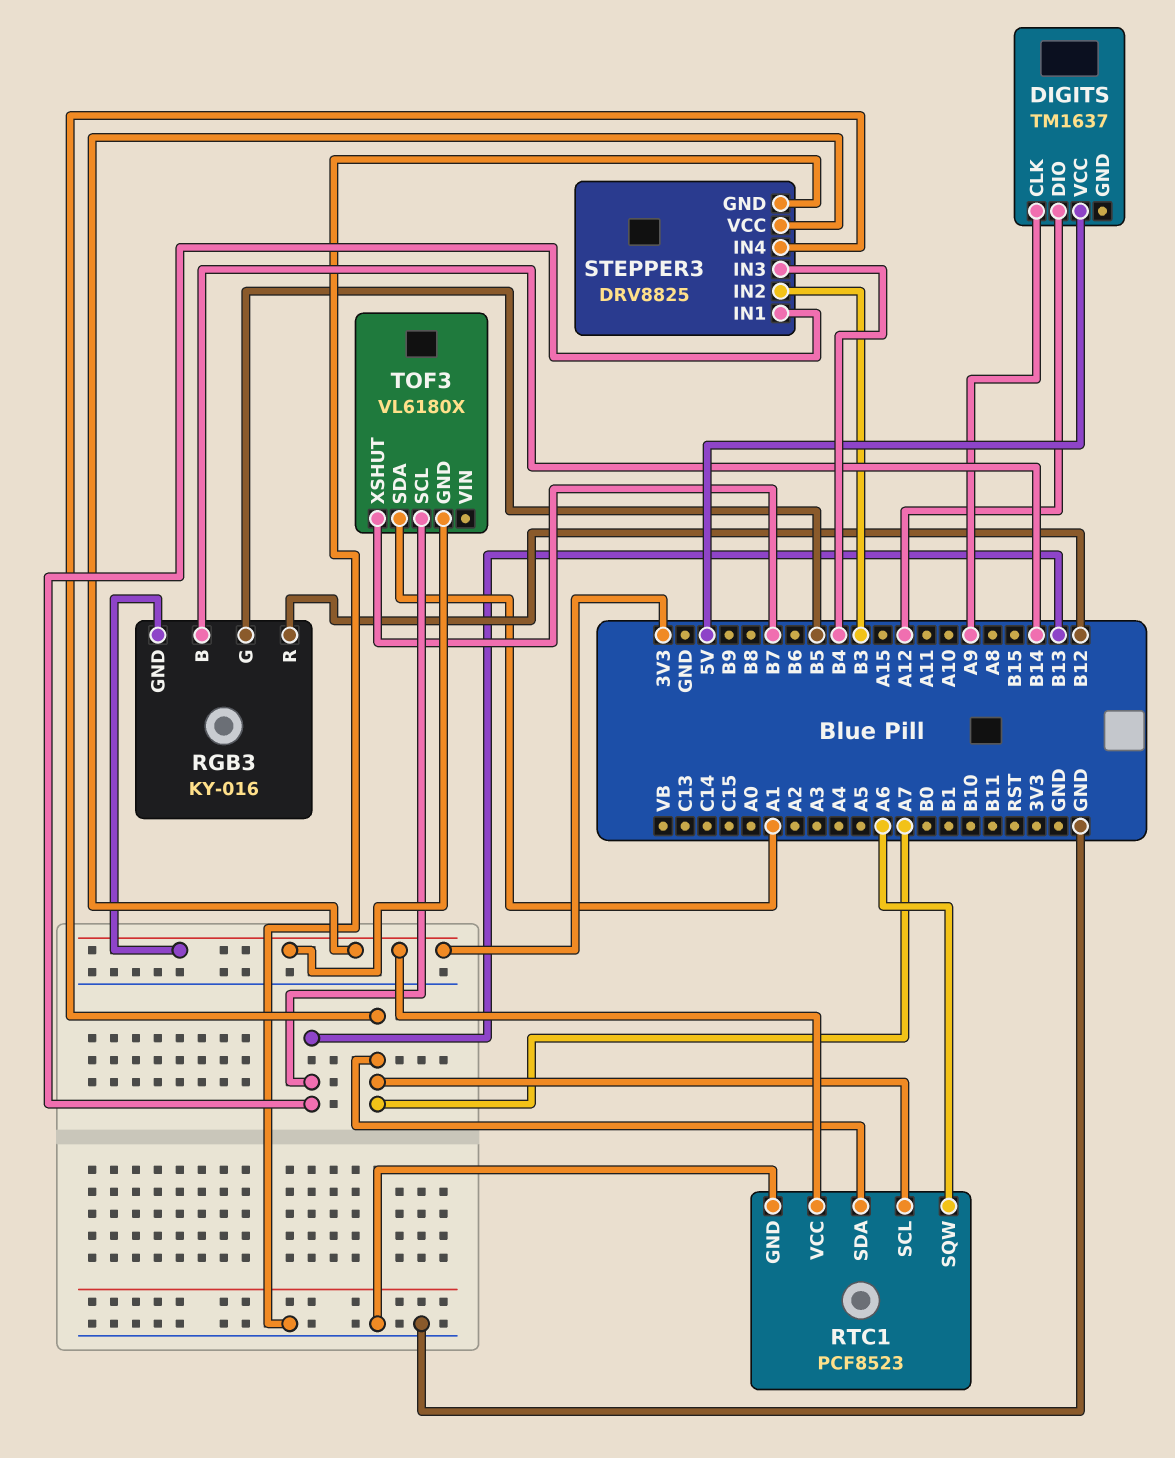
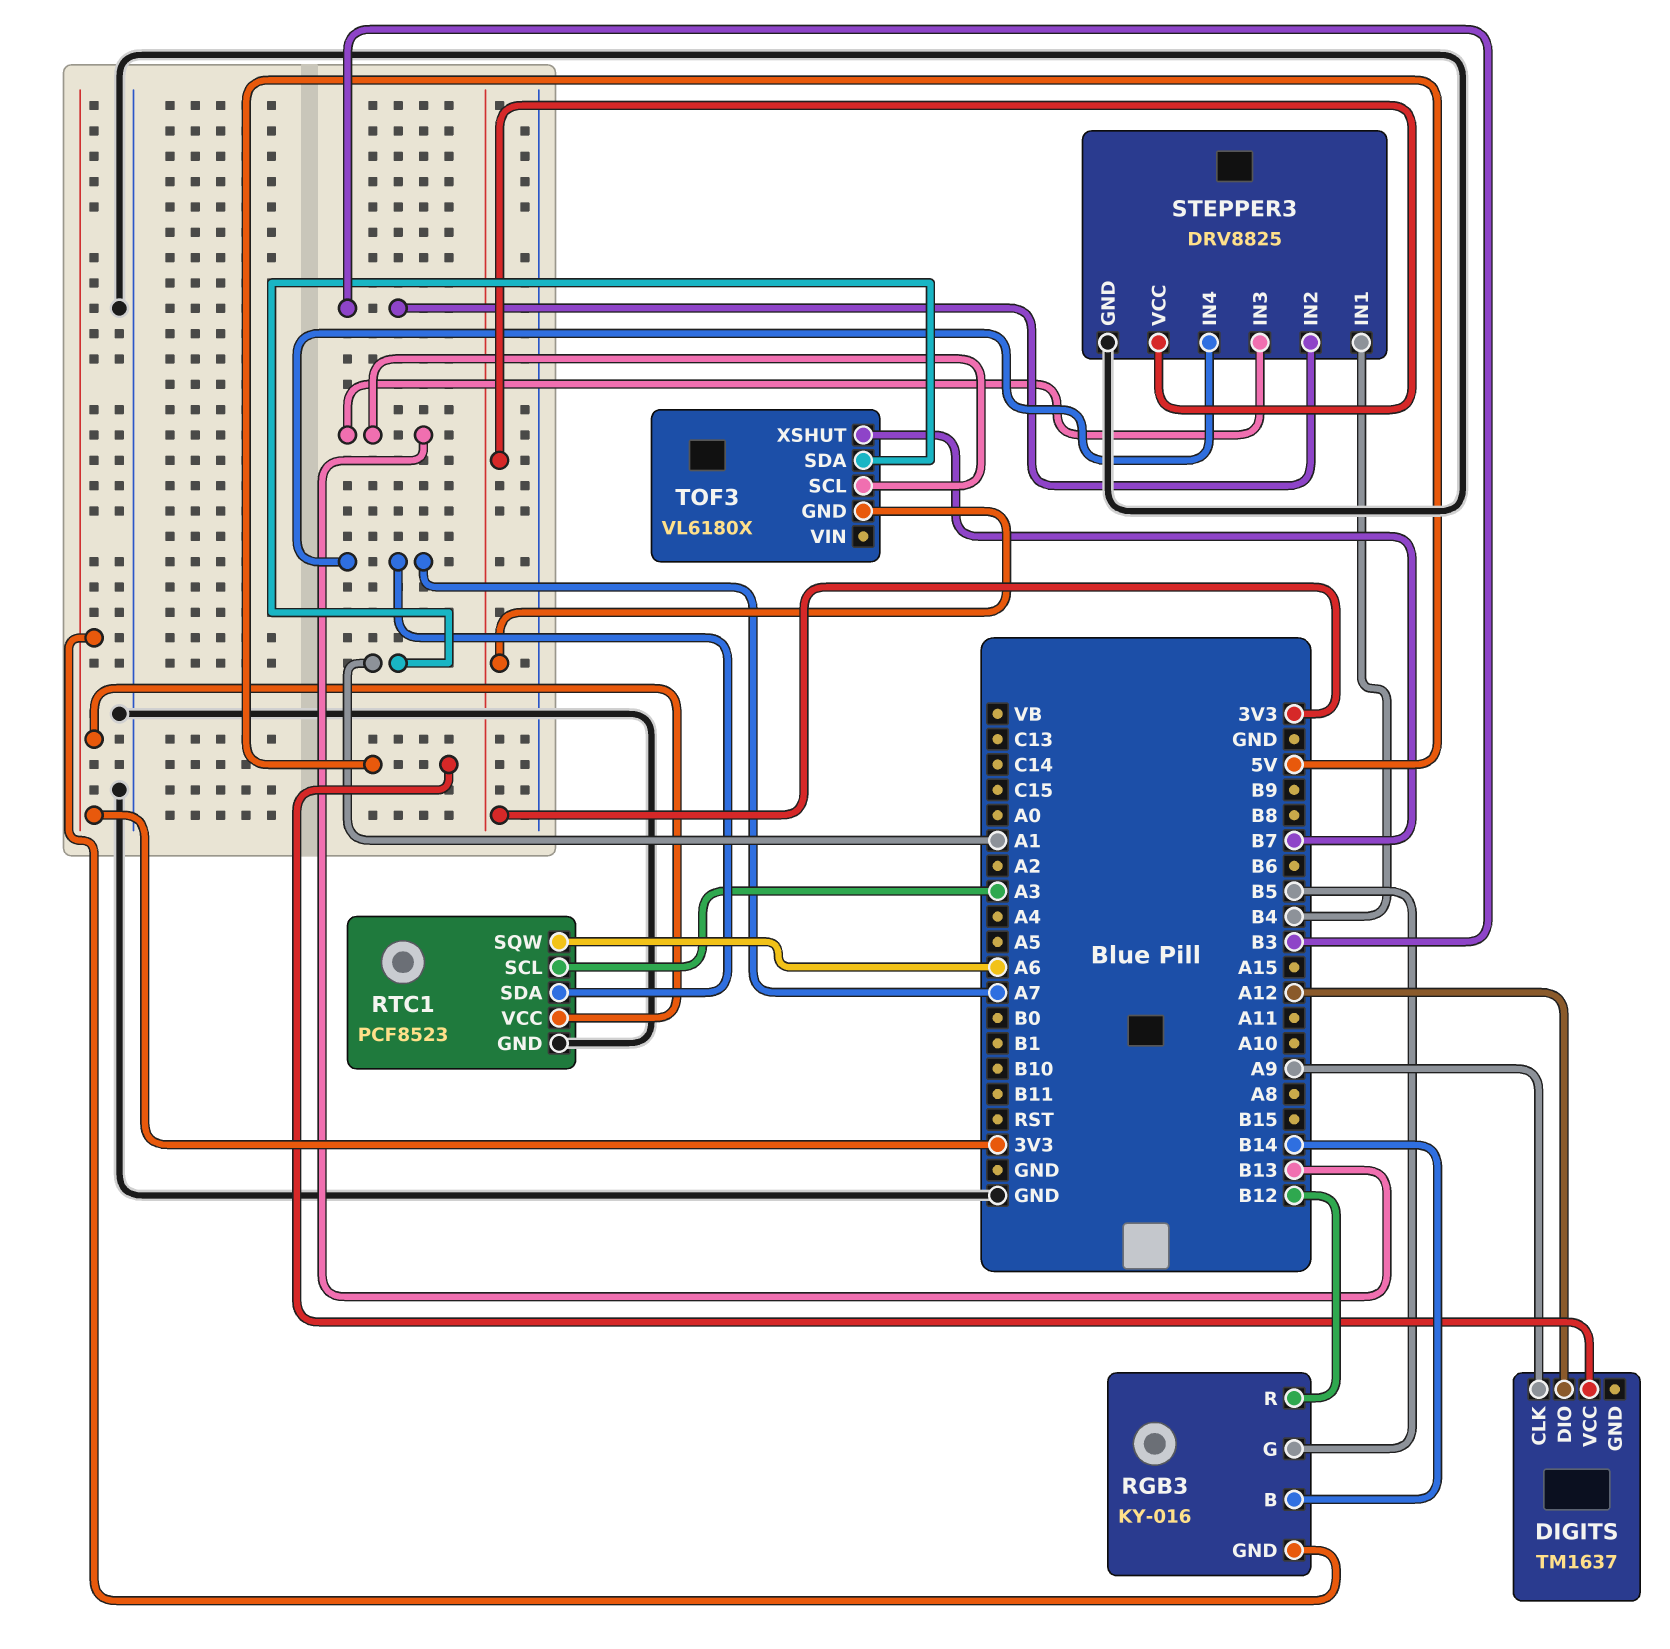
RTC1 pin SCL: A7 -> A3
STEPPER3 pin IN1: B13 -> B4
STEPPER3 pin IN3: B4 -> B13

